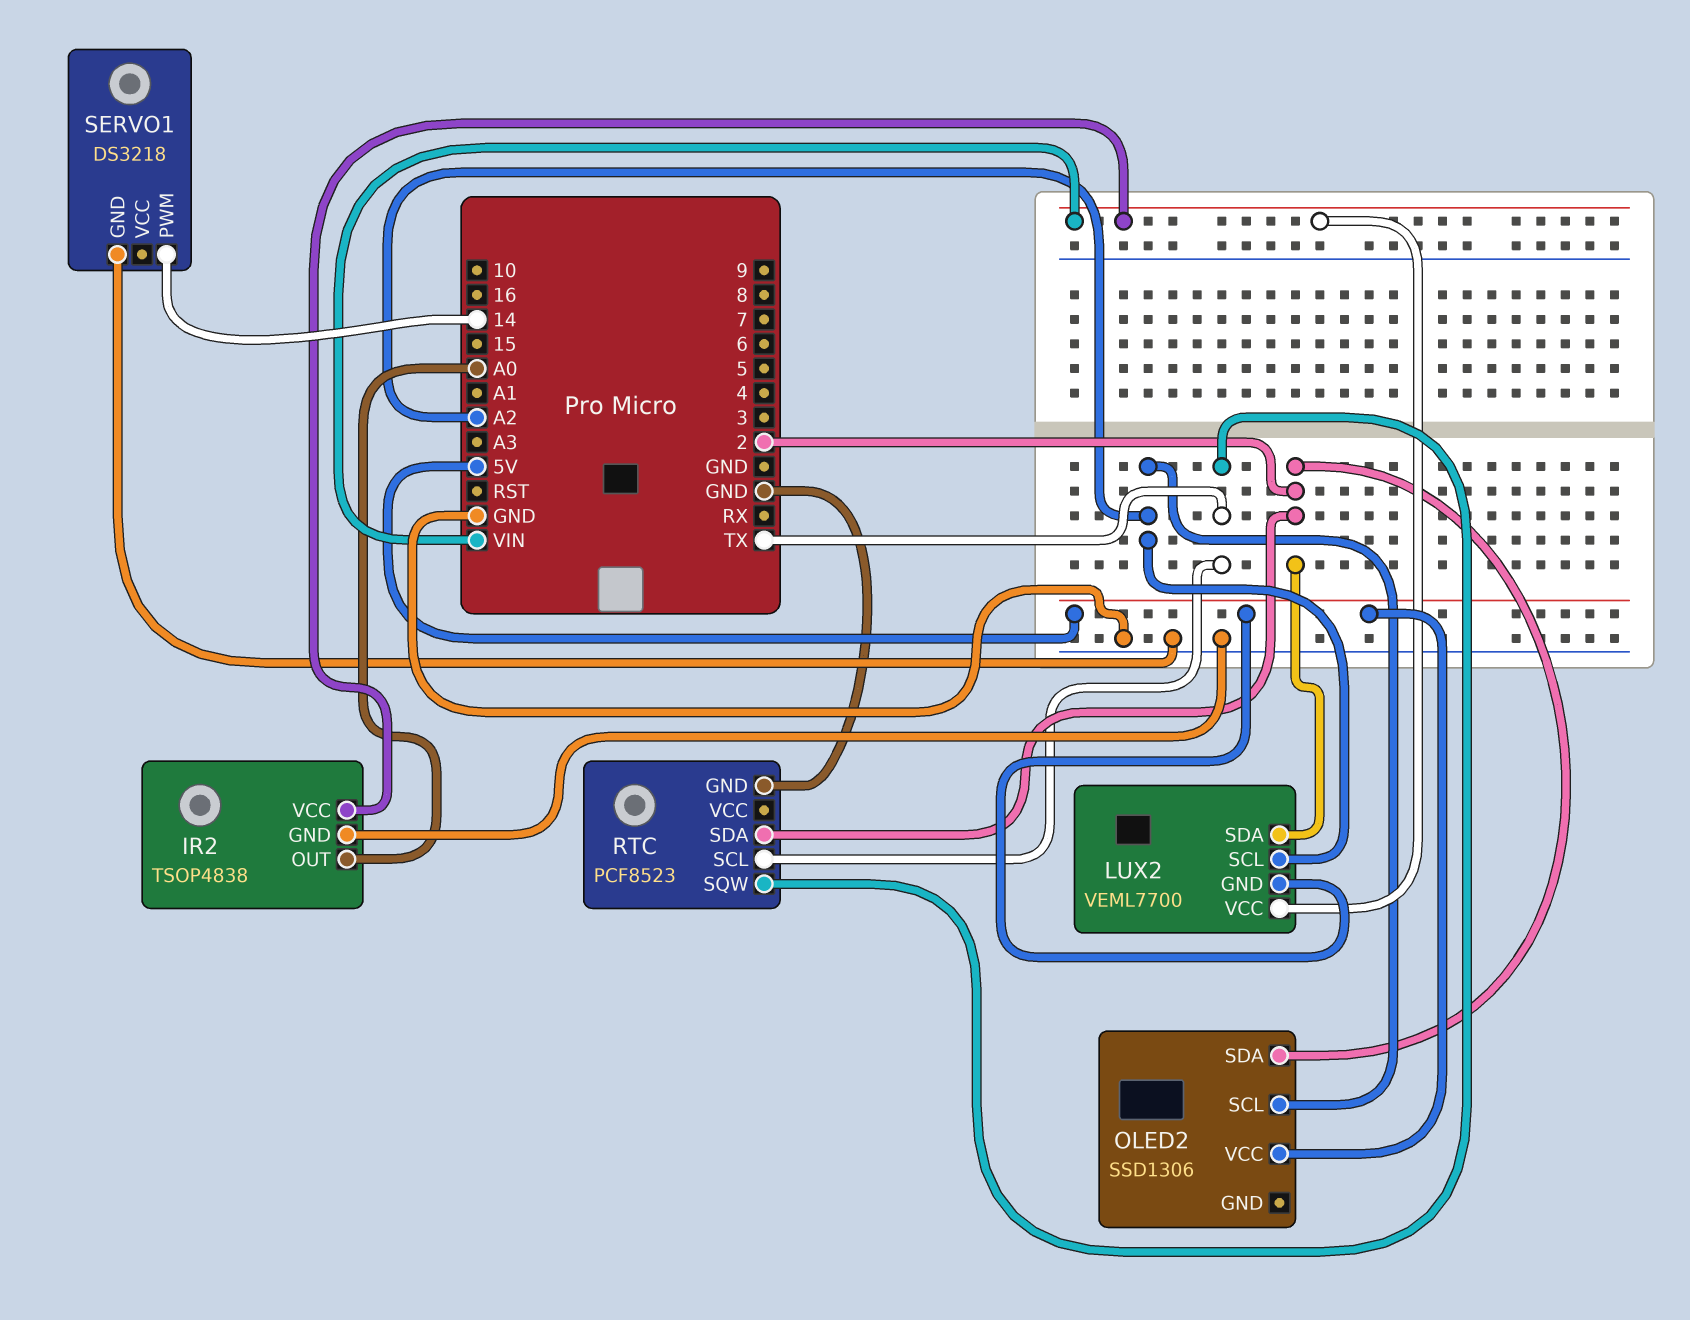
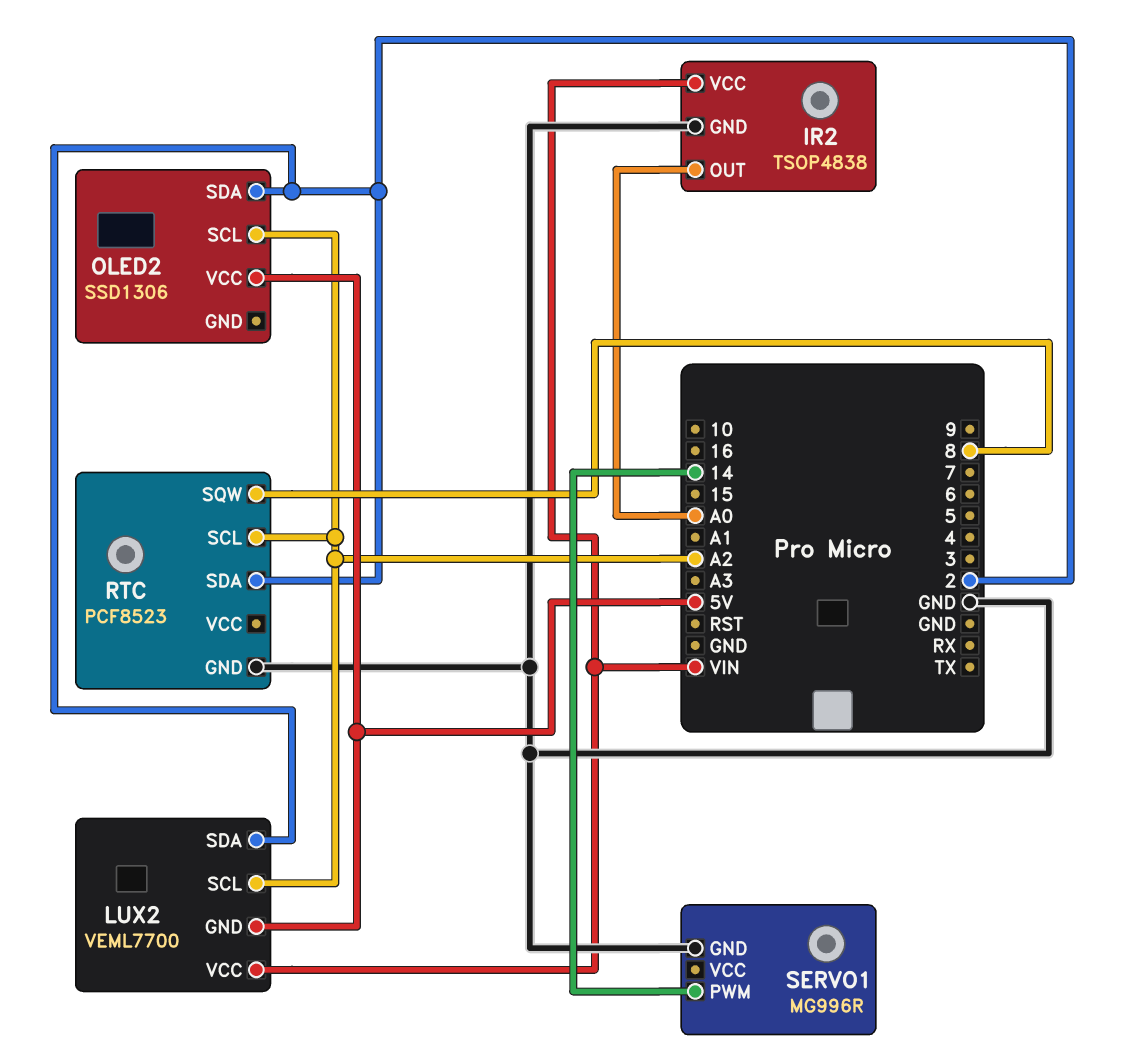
RTC pin SCL: TX -> A2
RTC pin SQW: TX -> 8
SERVO1: DS3218 -> MG996R

